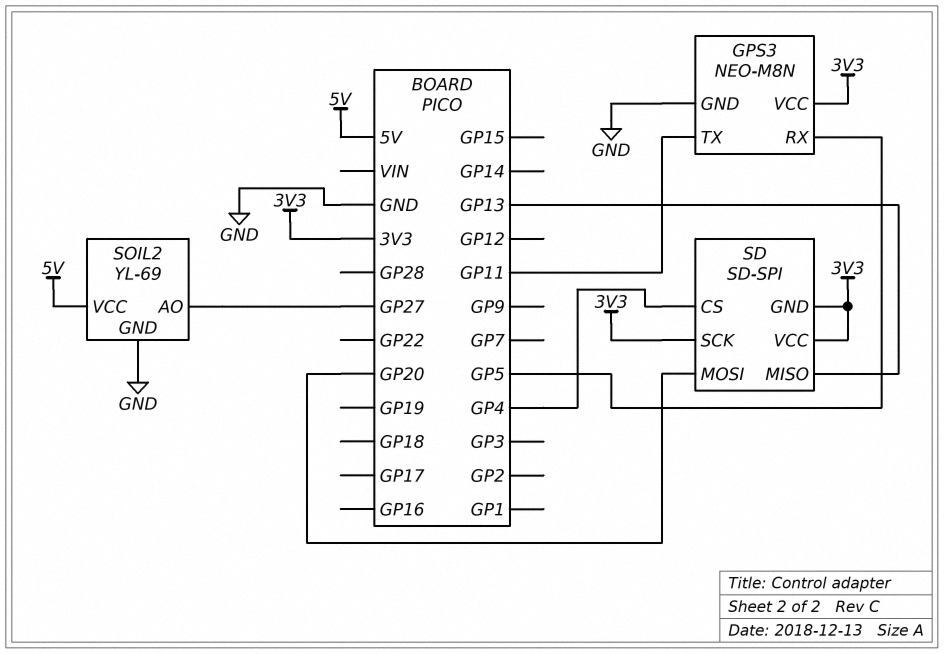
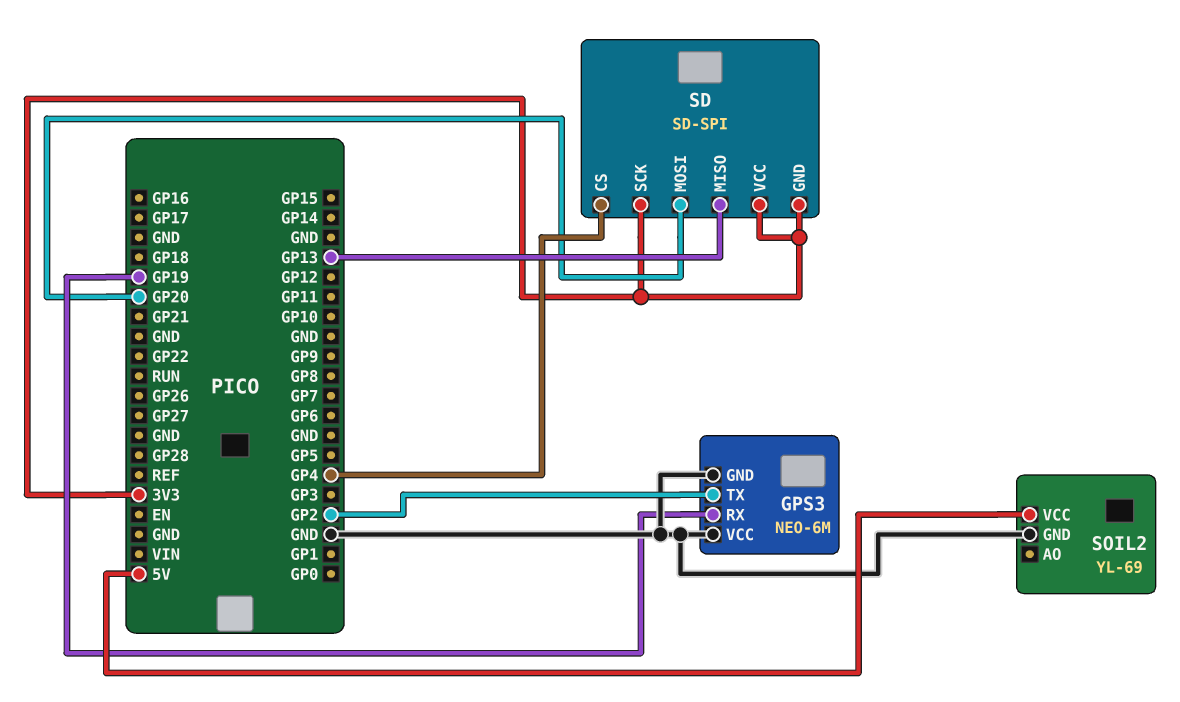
GPS3: NEO-M8N -> NEO-6M
GPS3 pin RX: GP5 -> GP19
GPS3 pin TX: GP11 -> GP2
GPS3 pin VCC: 3V3 -> GND
SOIL2 pin AO: GP27 -> none

